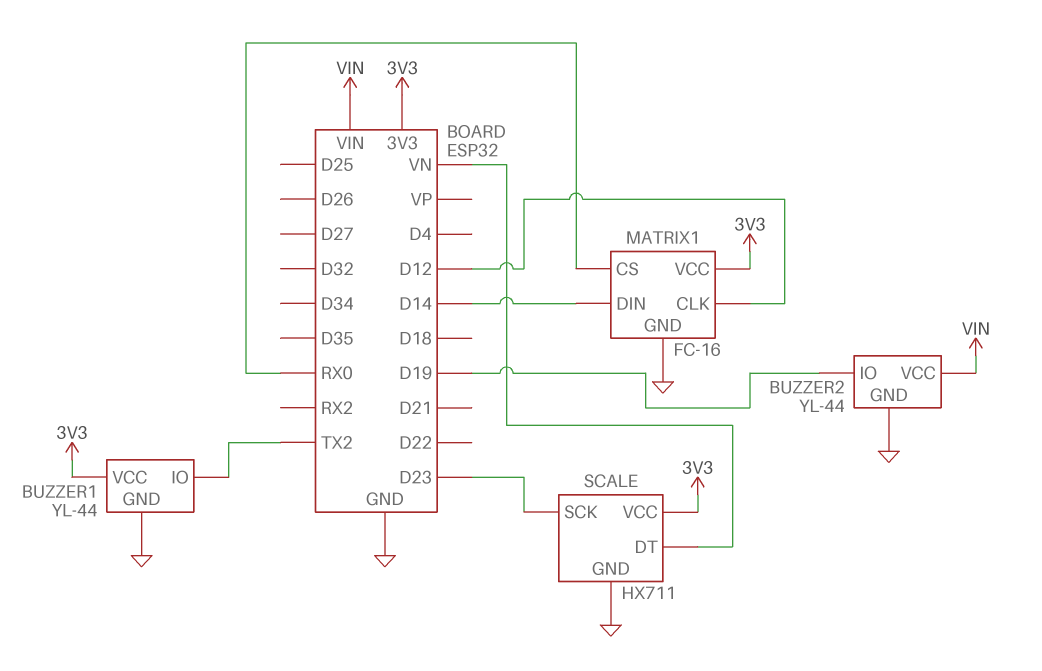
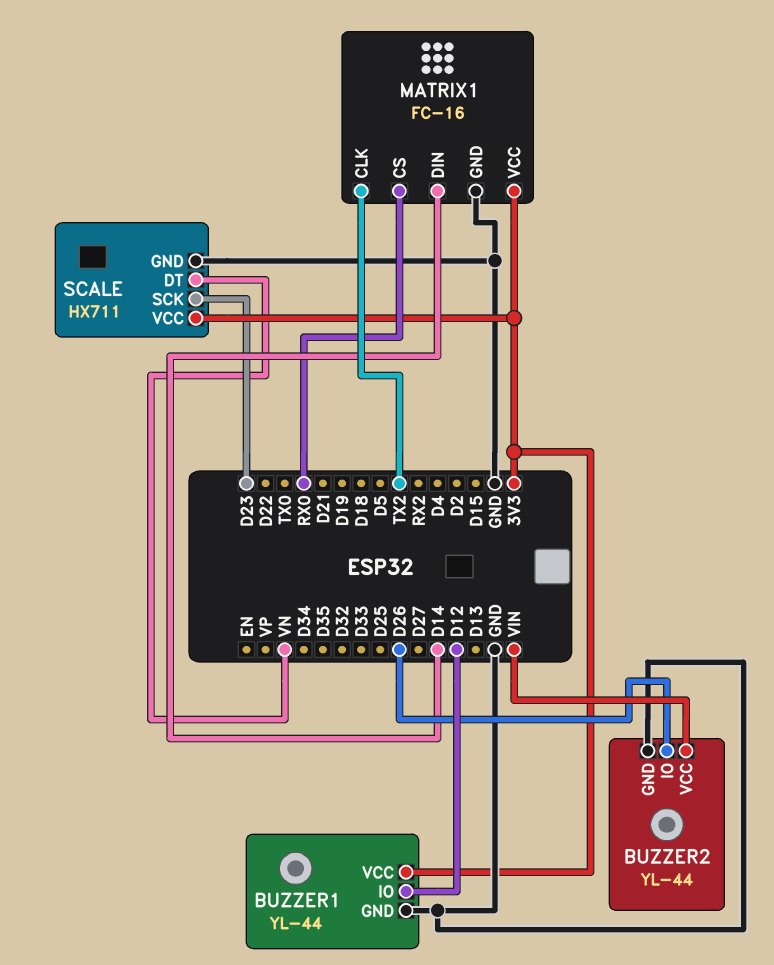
BUZZER1 pin IO: TX2 -> D12
BUZZER2 pin IO: D19 -> D26
MATRIX1 pin CLK: D12 -> TX2

